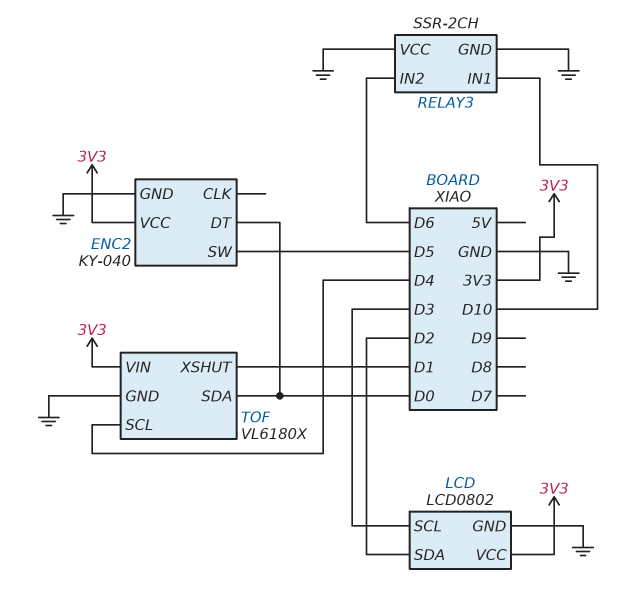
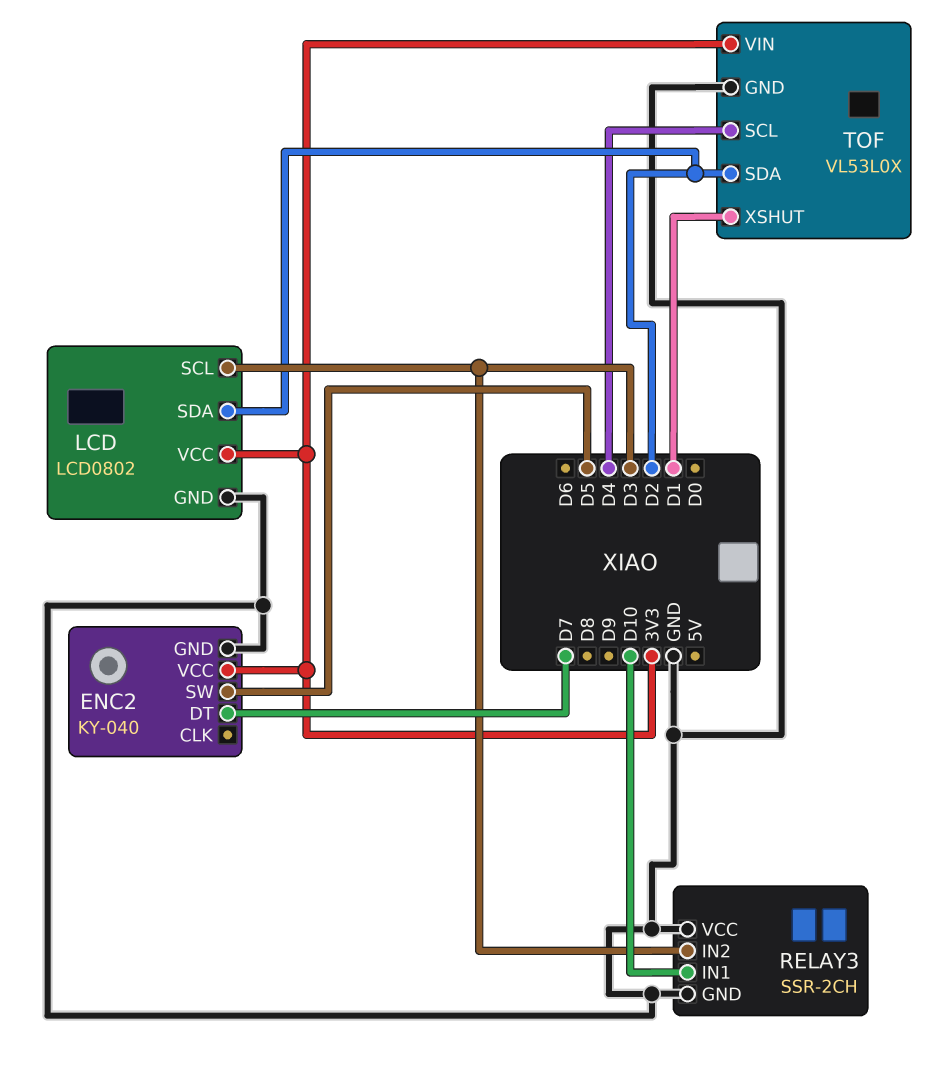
ENC2 pin DT: D0 -> D7
RELAY3 pin IN2: D6 -> D3
TOF: VL6180X -> VL53L0X
TOF pin SDA: D0 -> D2

